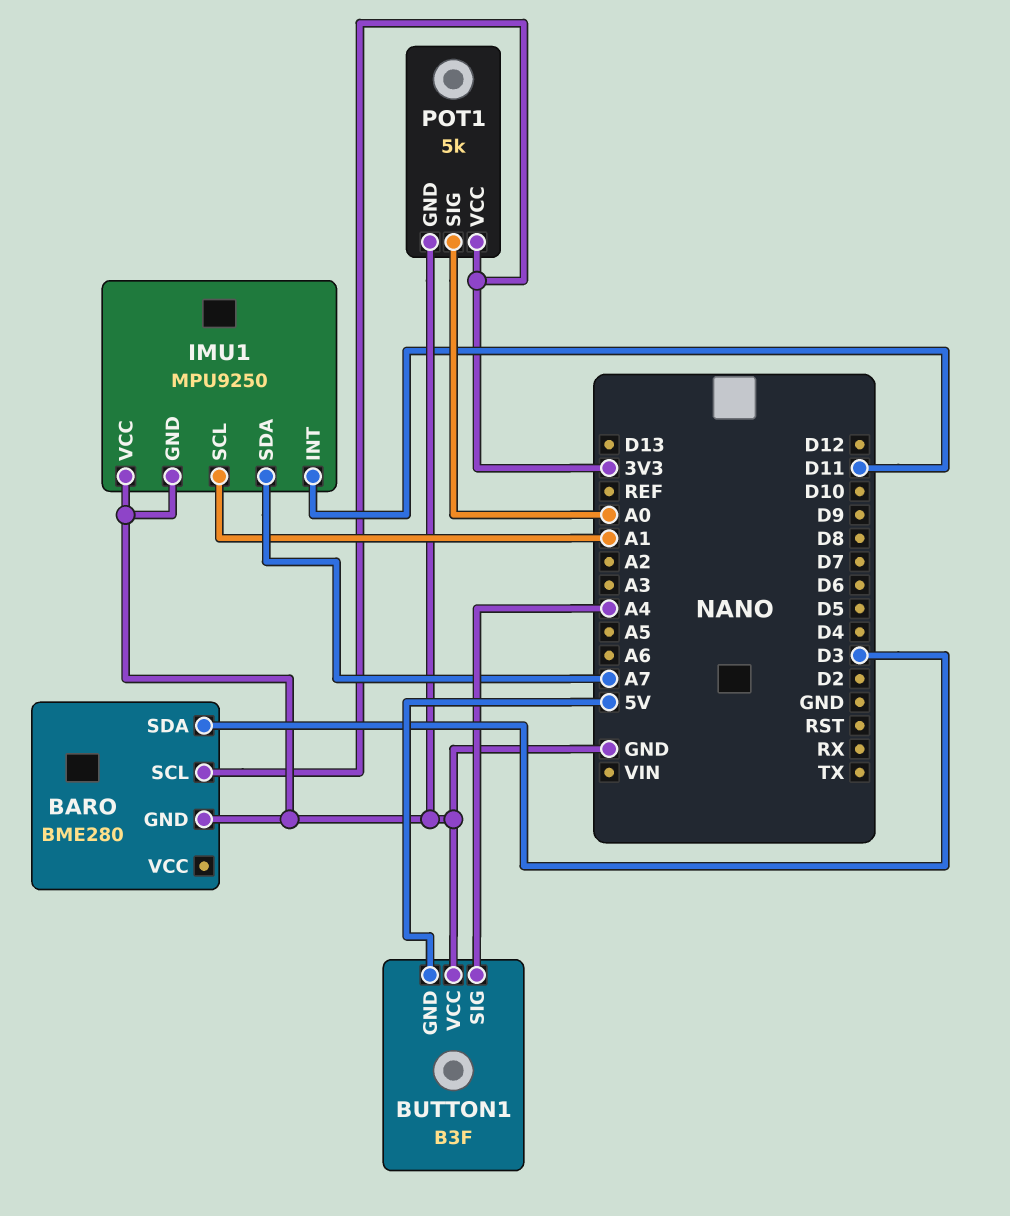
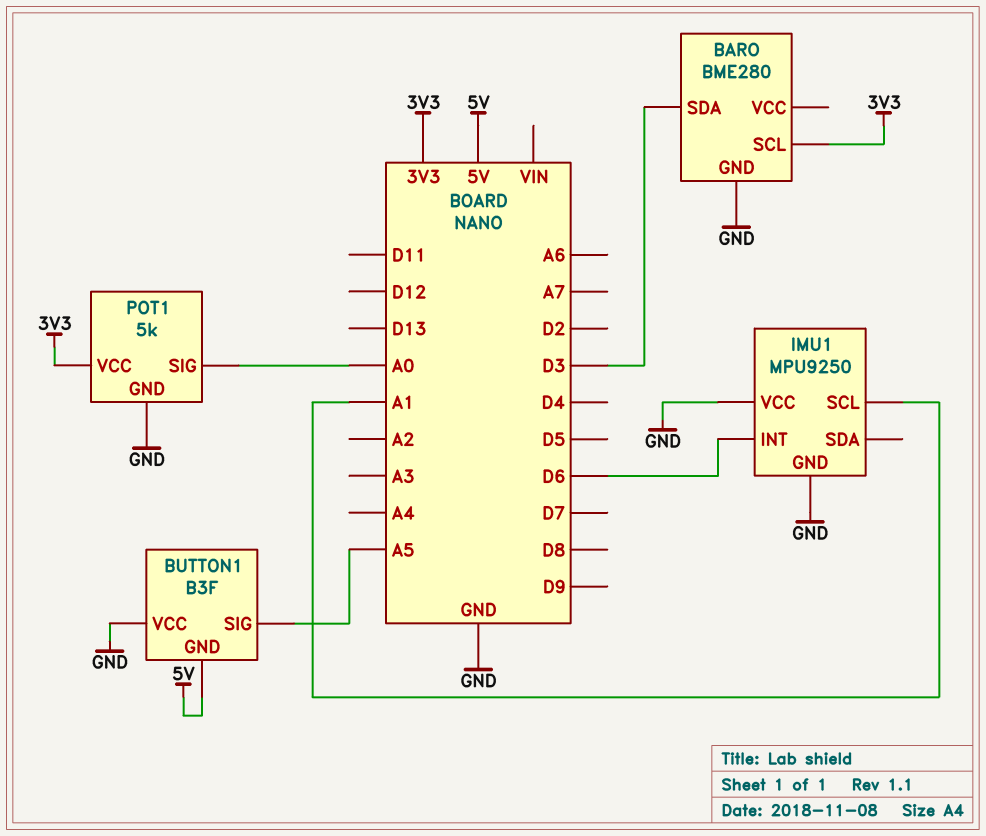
BUTTON1 pin SIG: A4 -> A5
IMU1 pin INT: D11 -> D6
IMU1 pin SDA: A7 -> none

